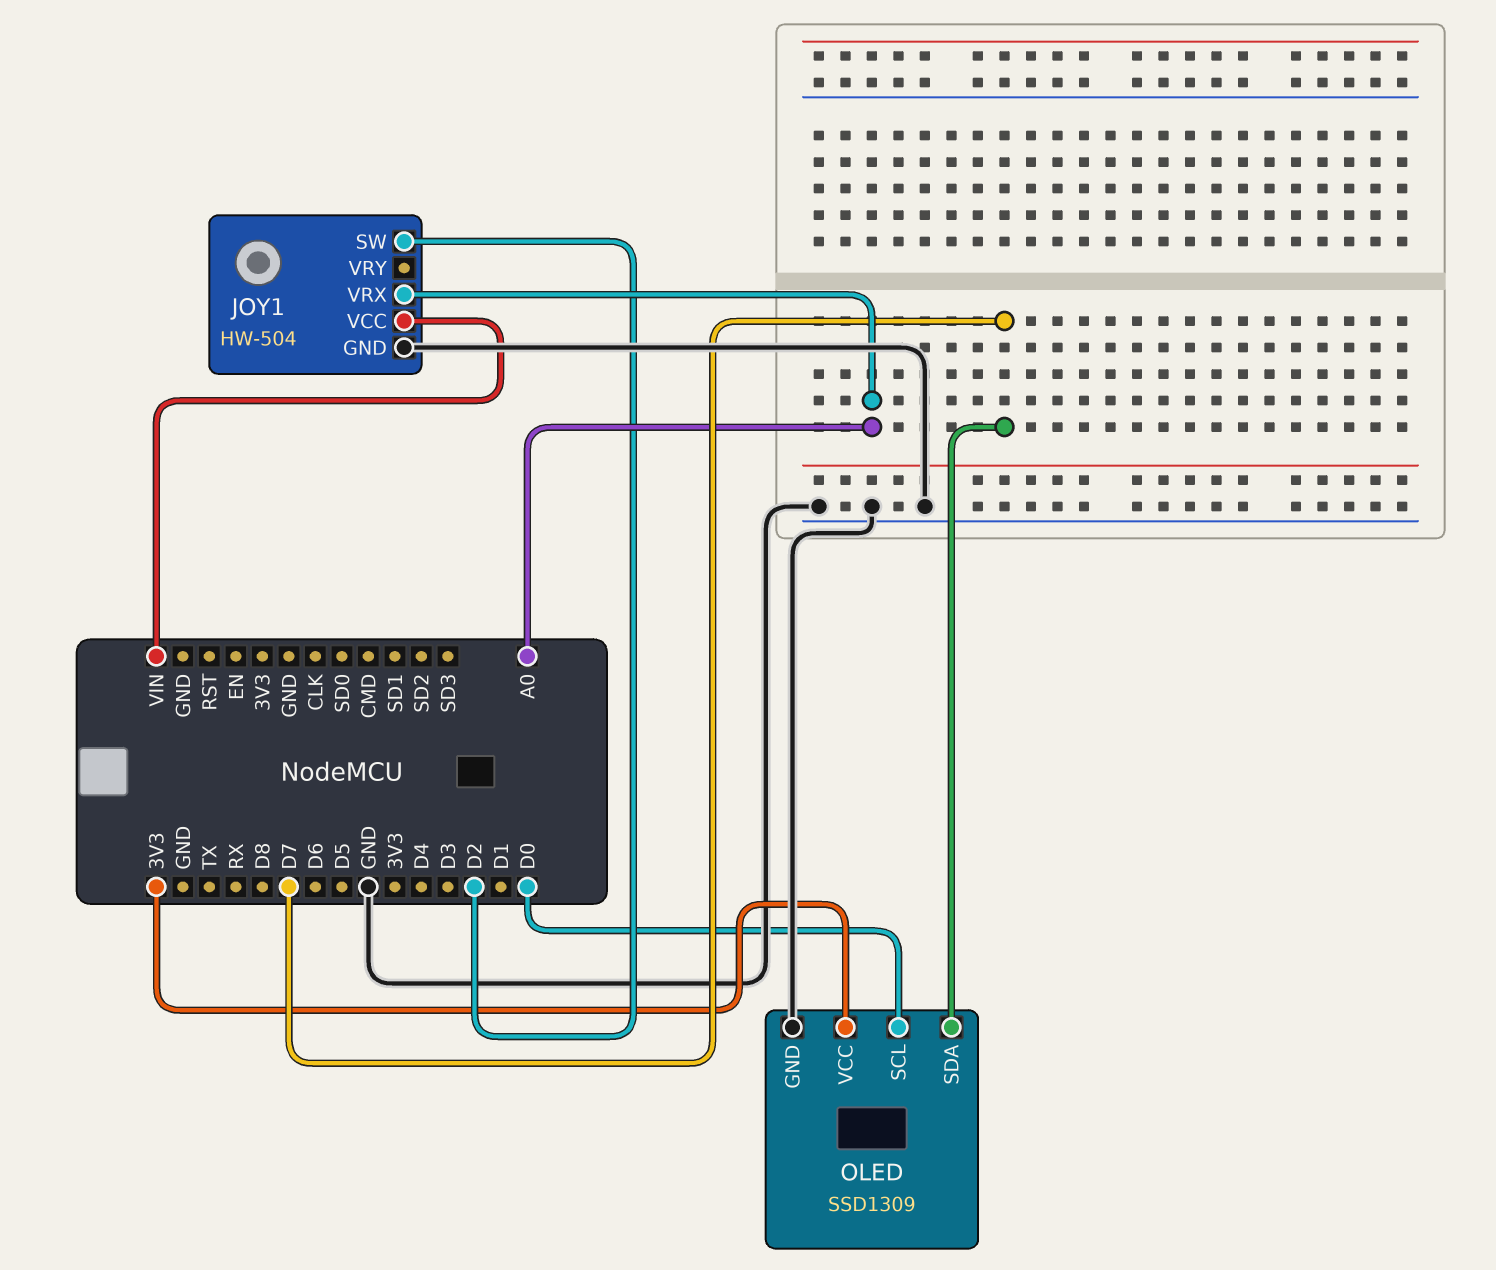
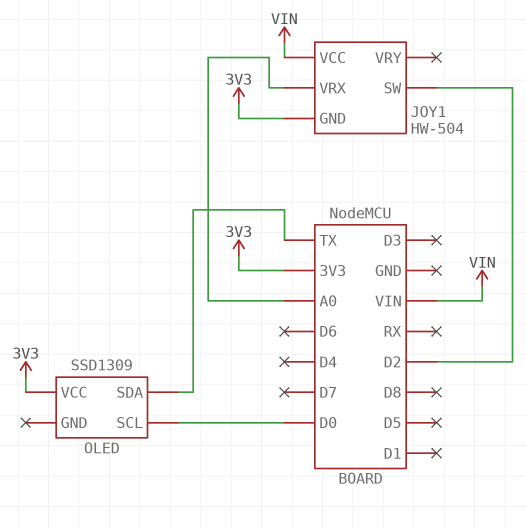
JOY1 pin GND: GND -> 3V3
OLED pin GND: GND -> none
OLED pin SDA: D7 -> TX

